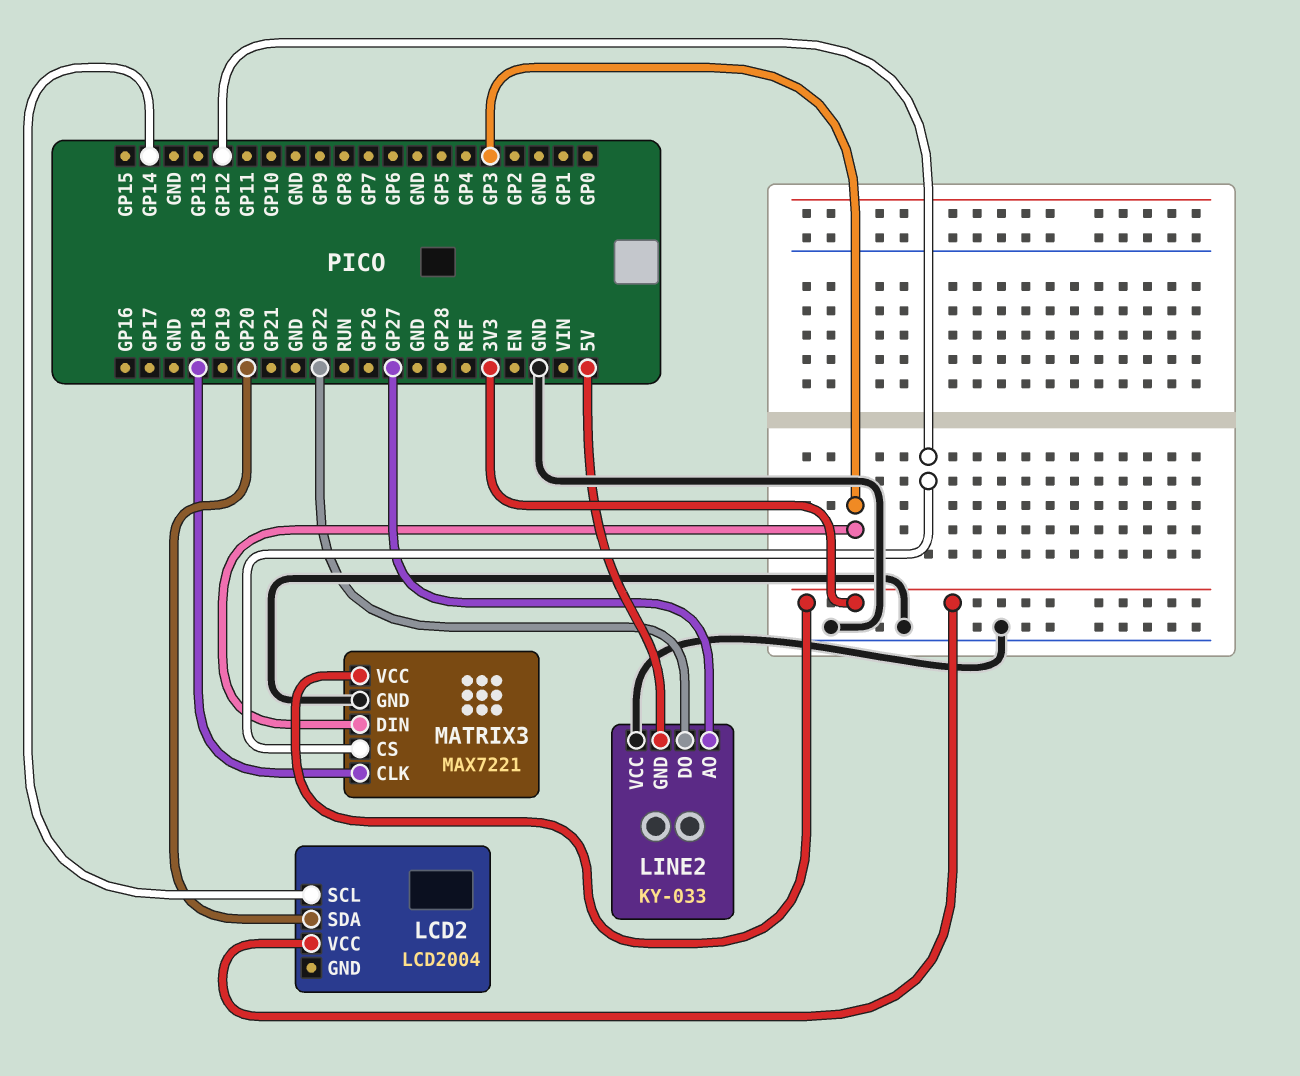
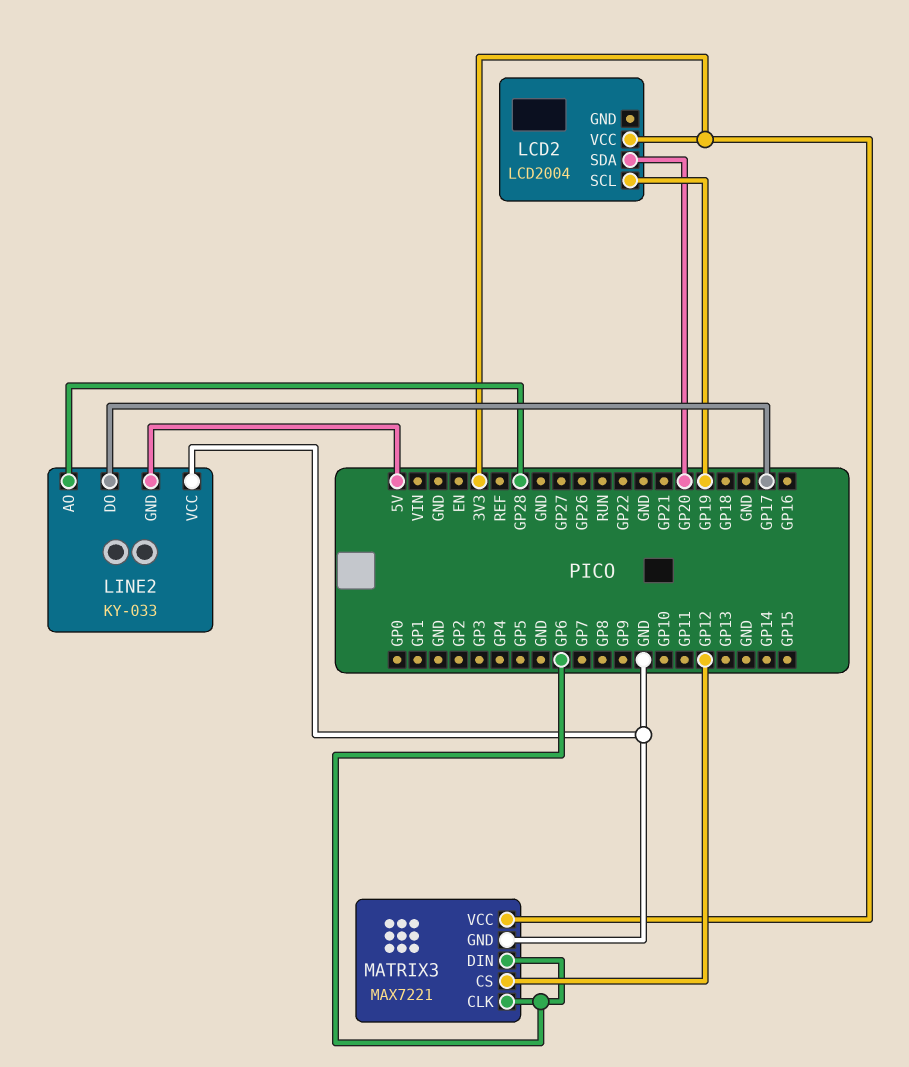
LCD2 pin SCL: GP14 -> GP19
LINE2 pin AO: GP27 -> GP28
LINE2 pin DO: GP22 -> GP17
MATRIX3 pin CLK: GP18 -> GP6
MATRIX3 pin DIN: GP3 -> GP6

